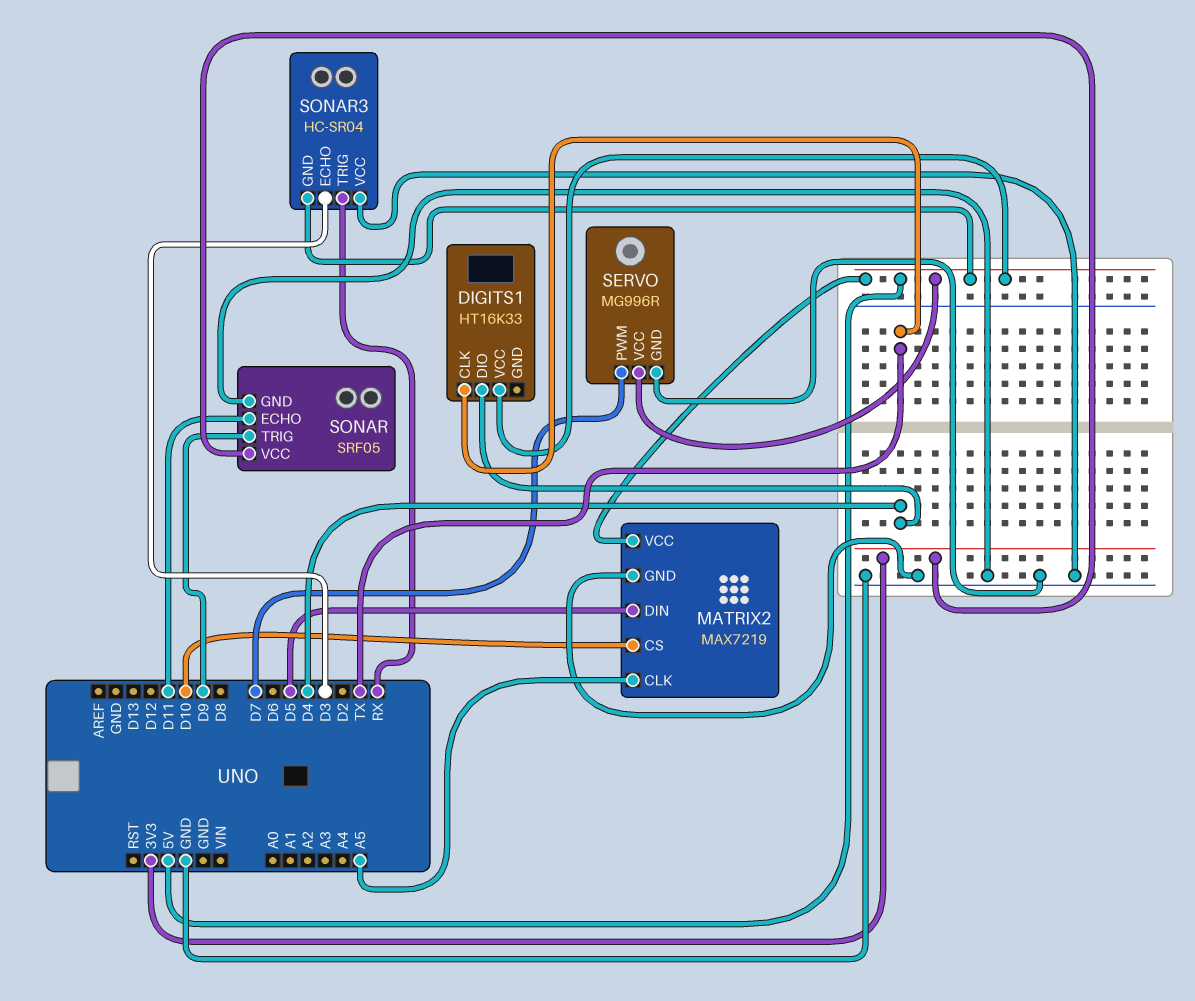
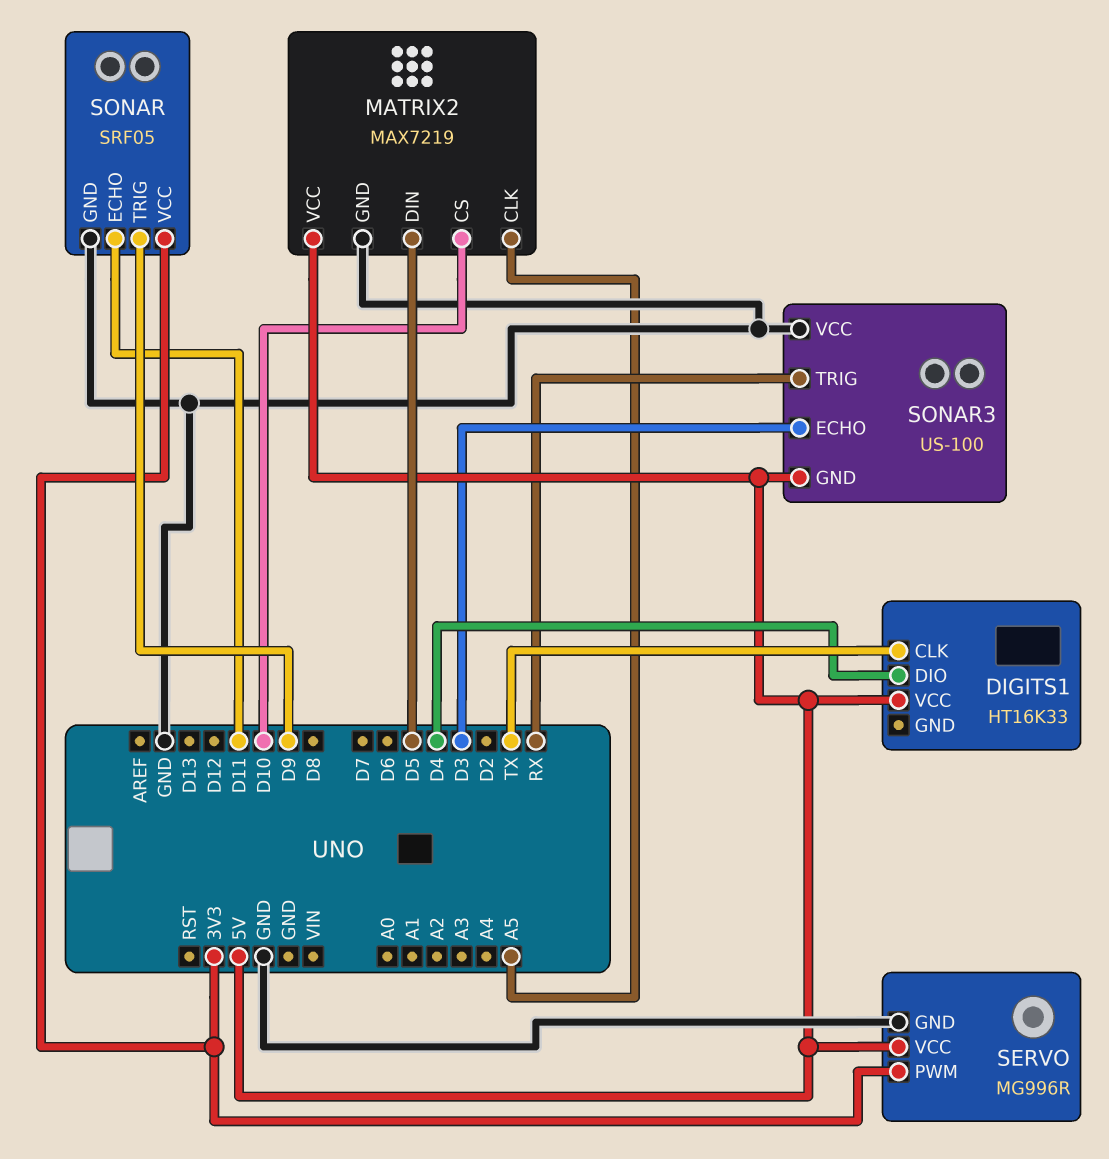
SERVO pin PWM: D7 -> 3V3
SONAR3: HC-SR04 -> US-100

